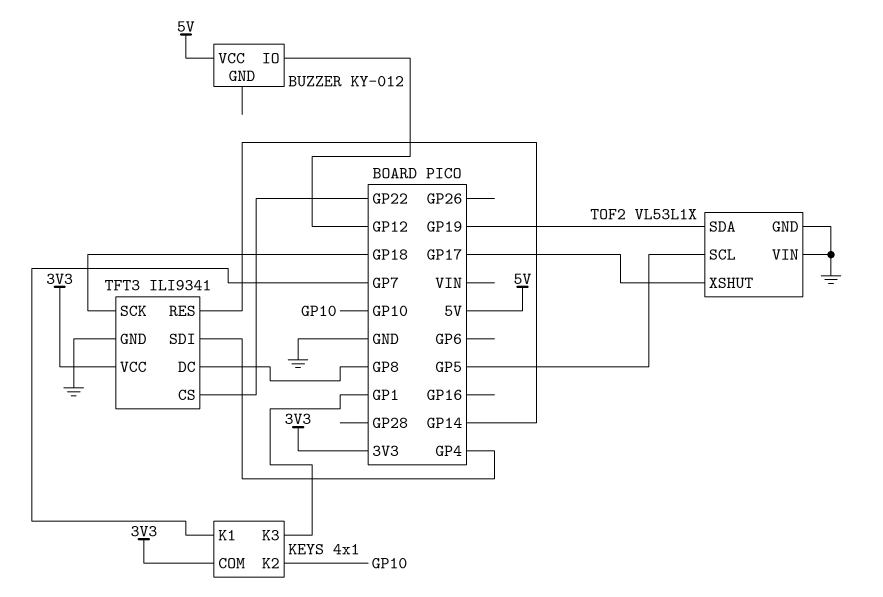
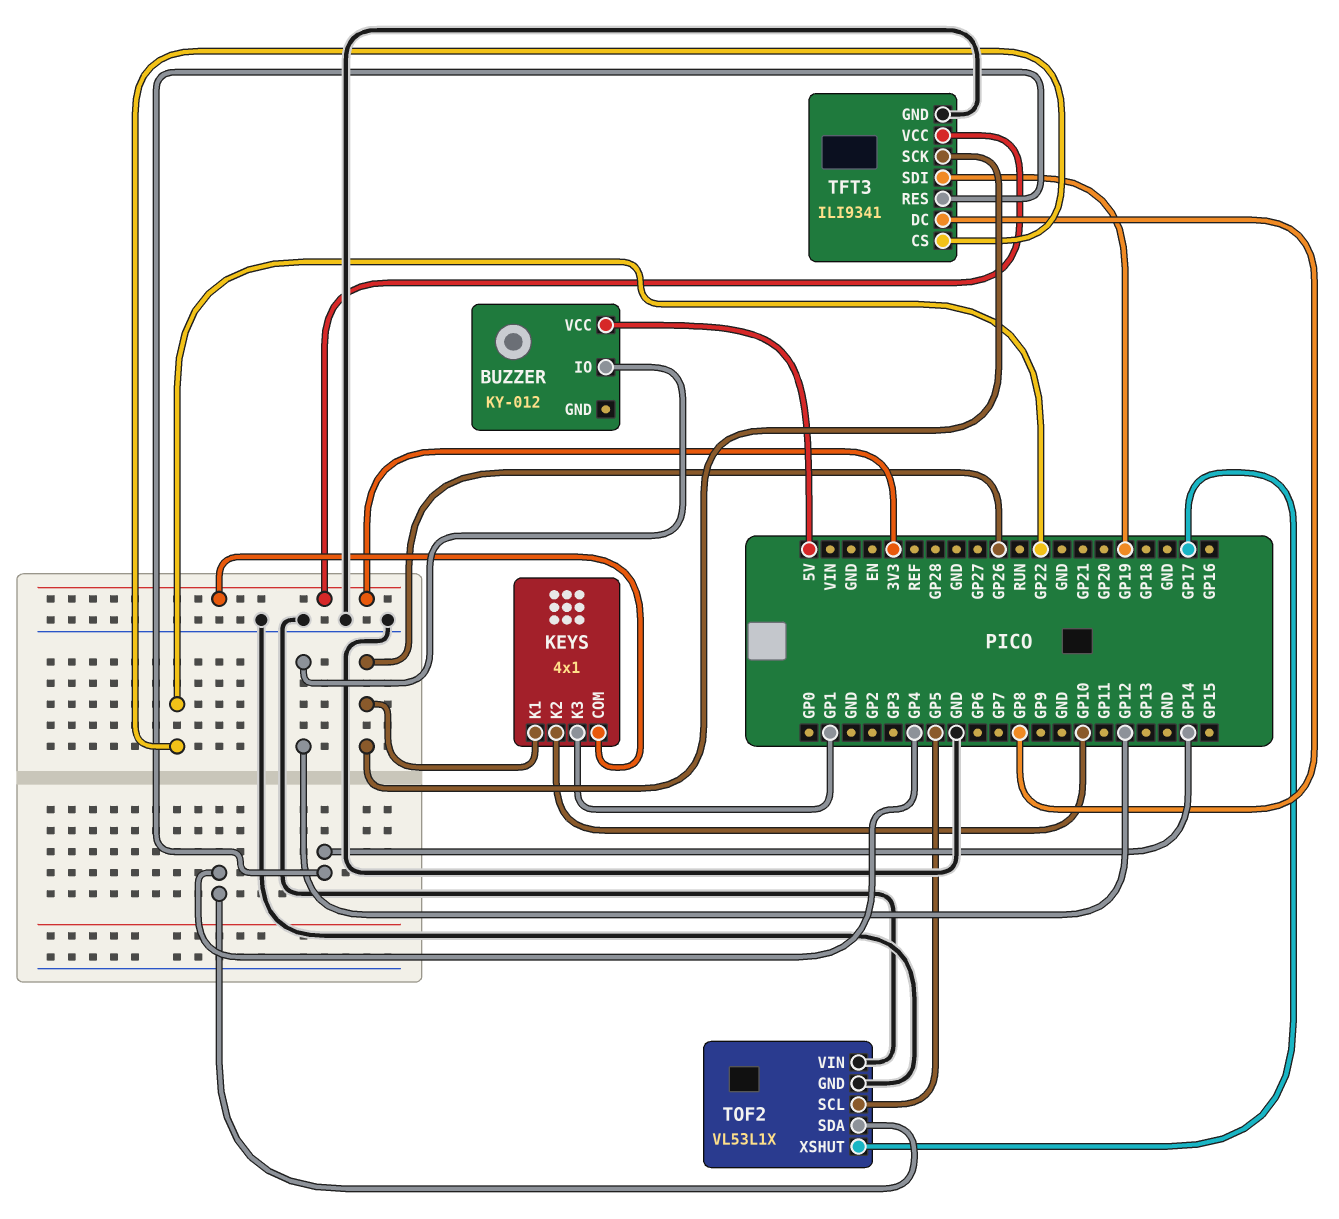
KEYS pin K1: GP7 -> GP26
TFT3 pin SCK: GP18 -> GP26
TFT3 pin SDI: GP4 -> GP19
TOF2 pin SDA: GP19 -> GP4

